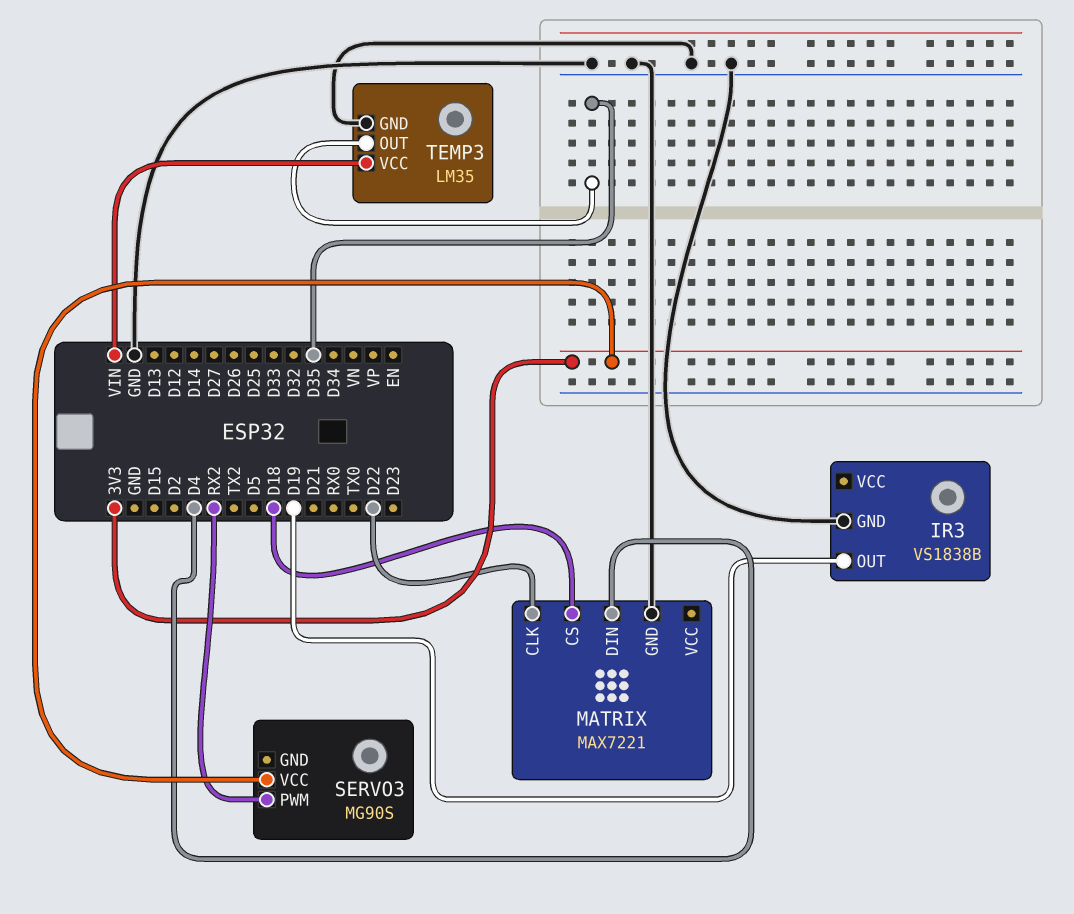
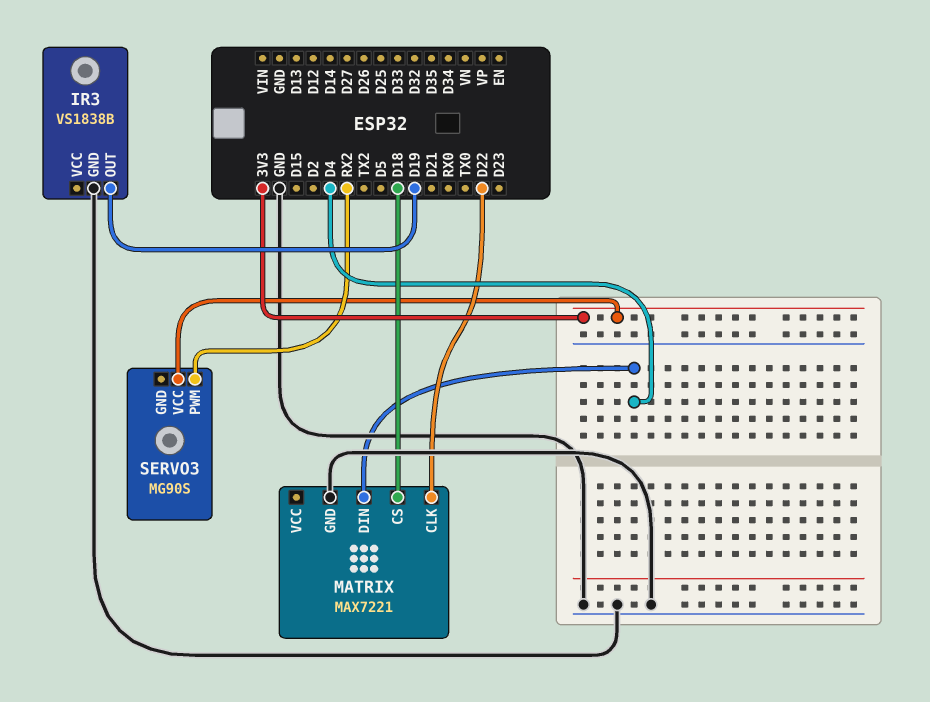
TEMP3: LM35 -> none
TEMP3 pin GND: GND -> none
TEMP3 pin OUT: D35 -> none
TEMP3 pin VCC: VIN -> none

